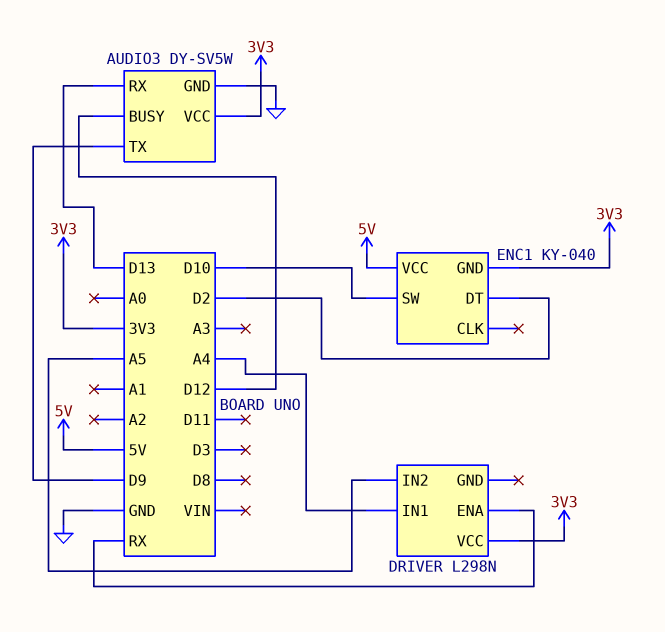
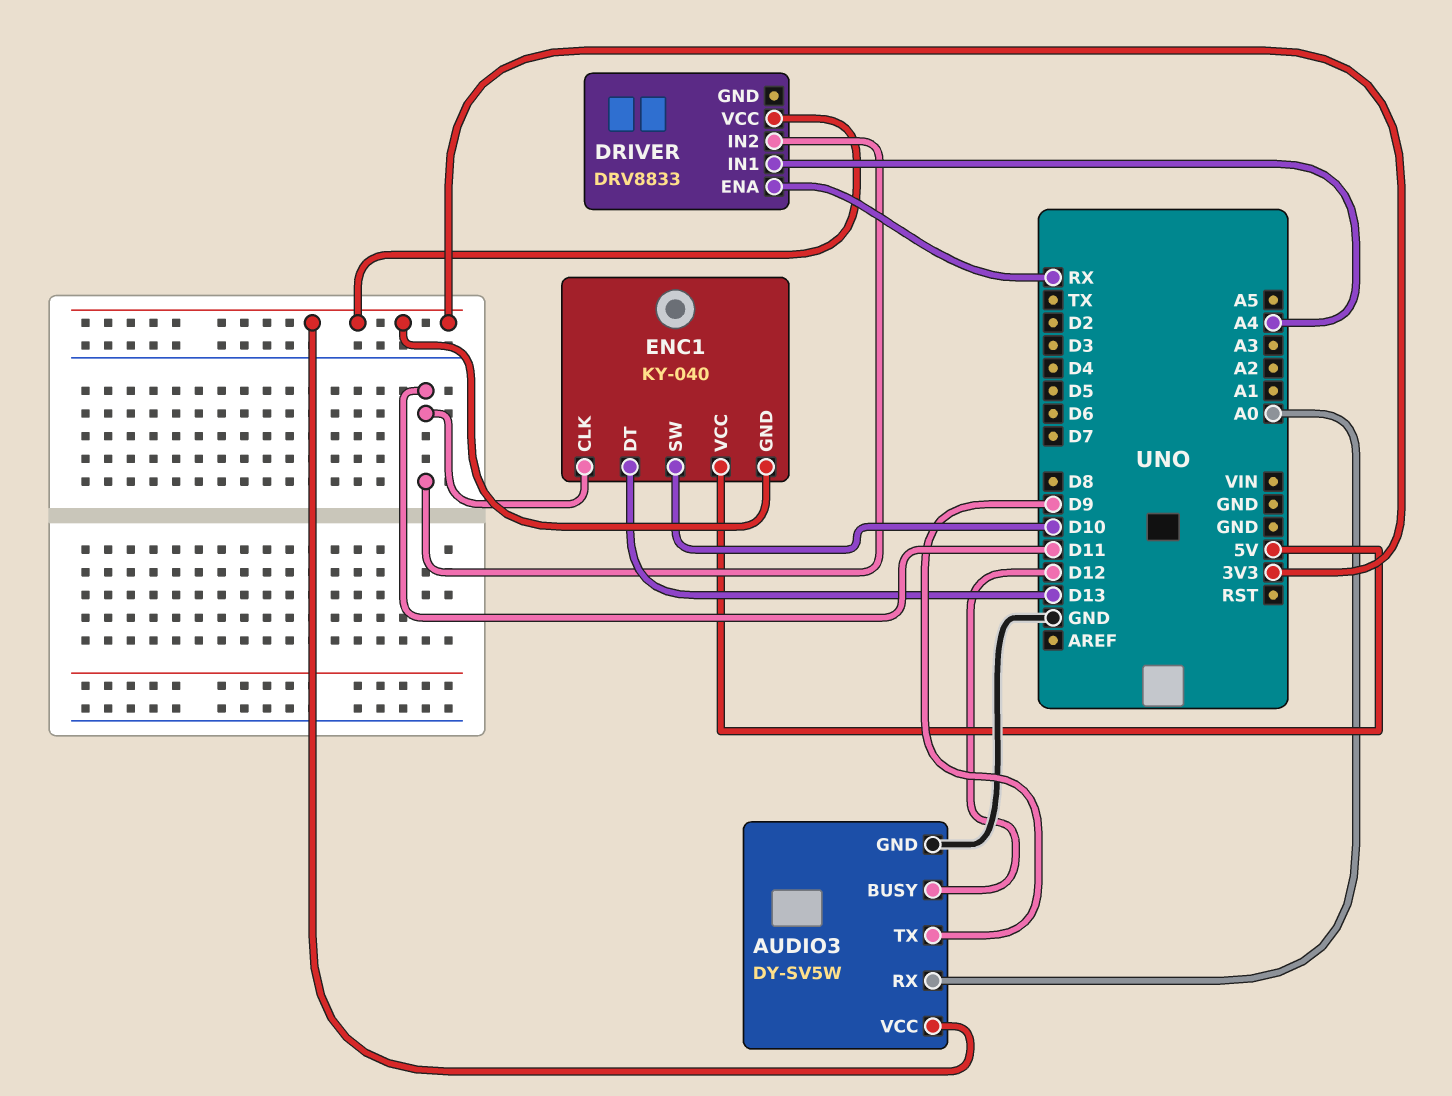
AUDIO3 pin RX: D13 -> A0
DRIVER: L298N -> DRV8833
DRIVER pin IN2: A5 -> D11
ENC1 pin CLK: none -> D11
ENC1 pin DT: D2 -> D13

